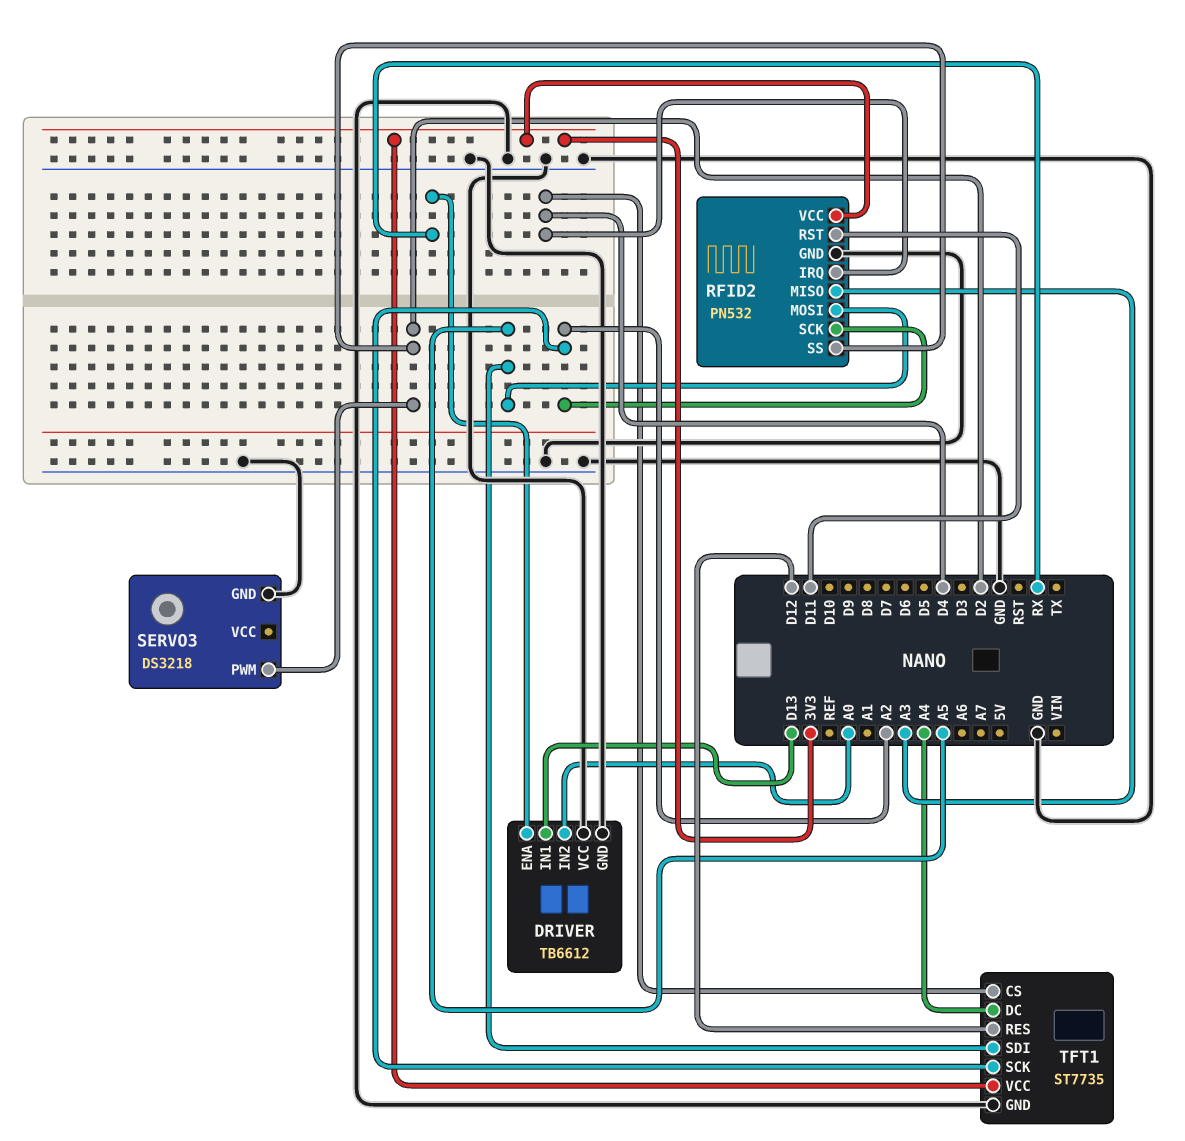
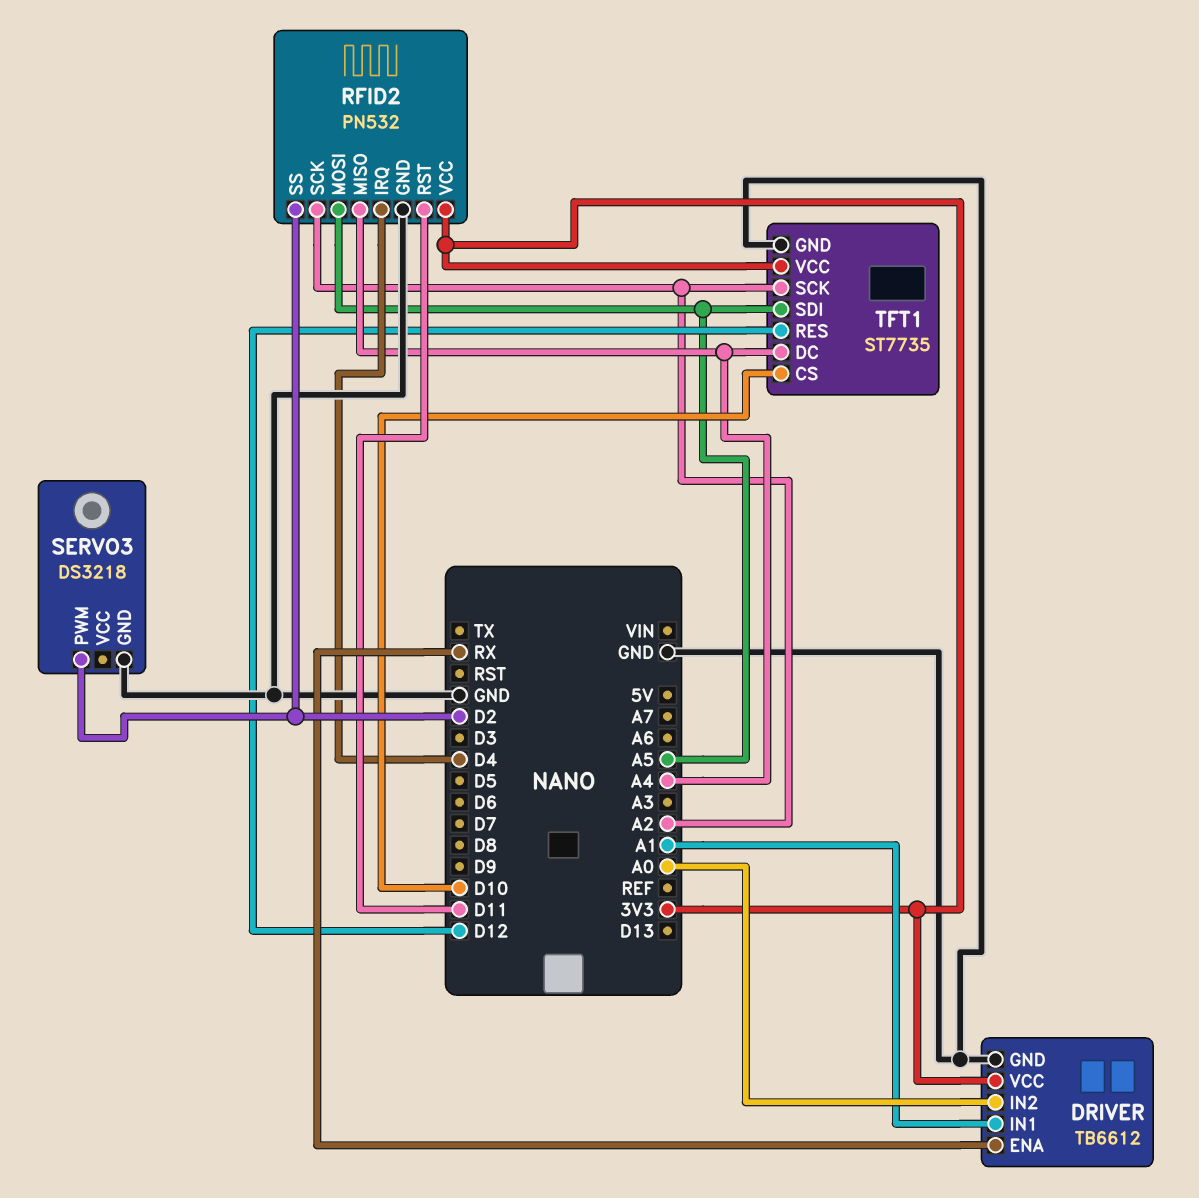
DRIVER pin IN1: D13 -> A1
DRIVER pin VCC: GND -> 3V3
RFID2 pin MISO: A3 -> A4
TFT1 pin CS: D4 -> D10

